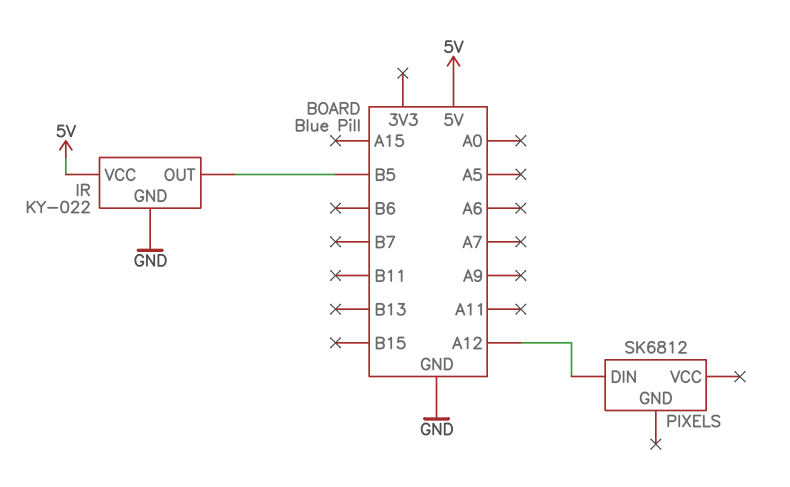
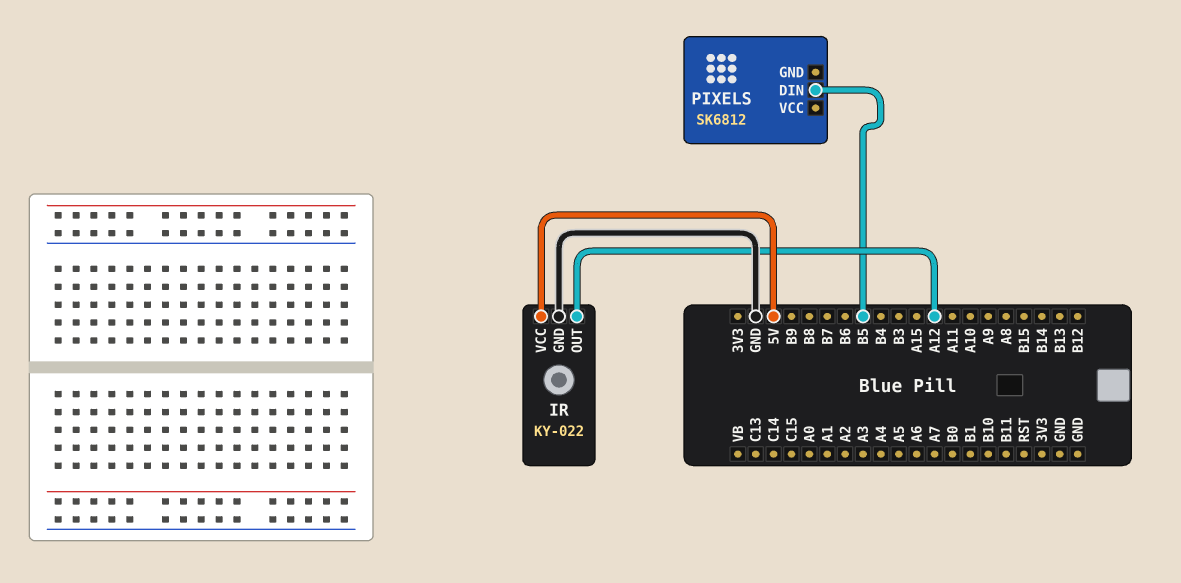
IR pin OUT: B5 -> A12
PIXELS pin DIN: A12 -> B5

